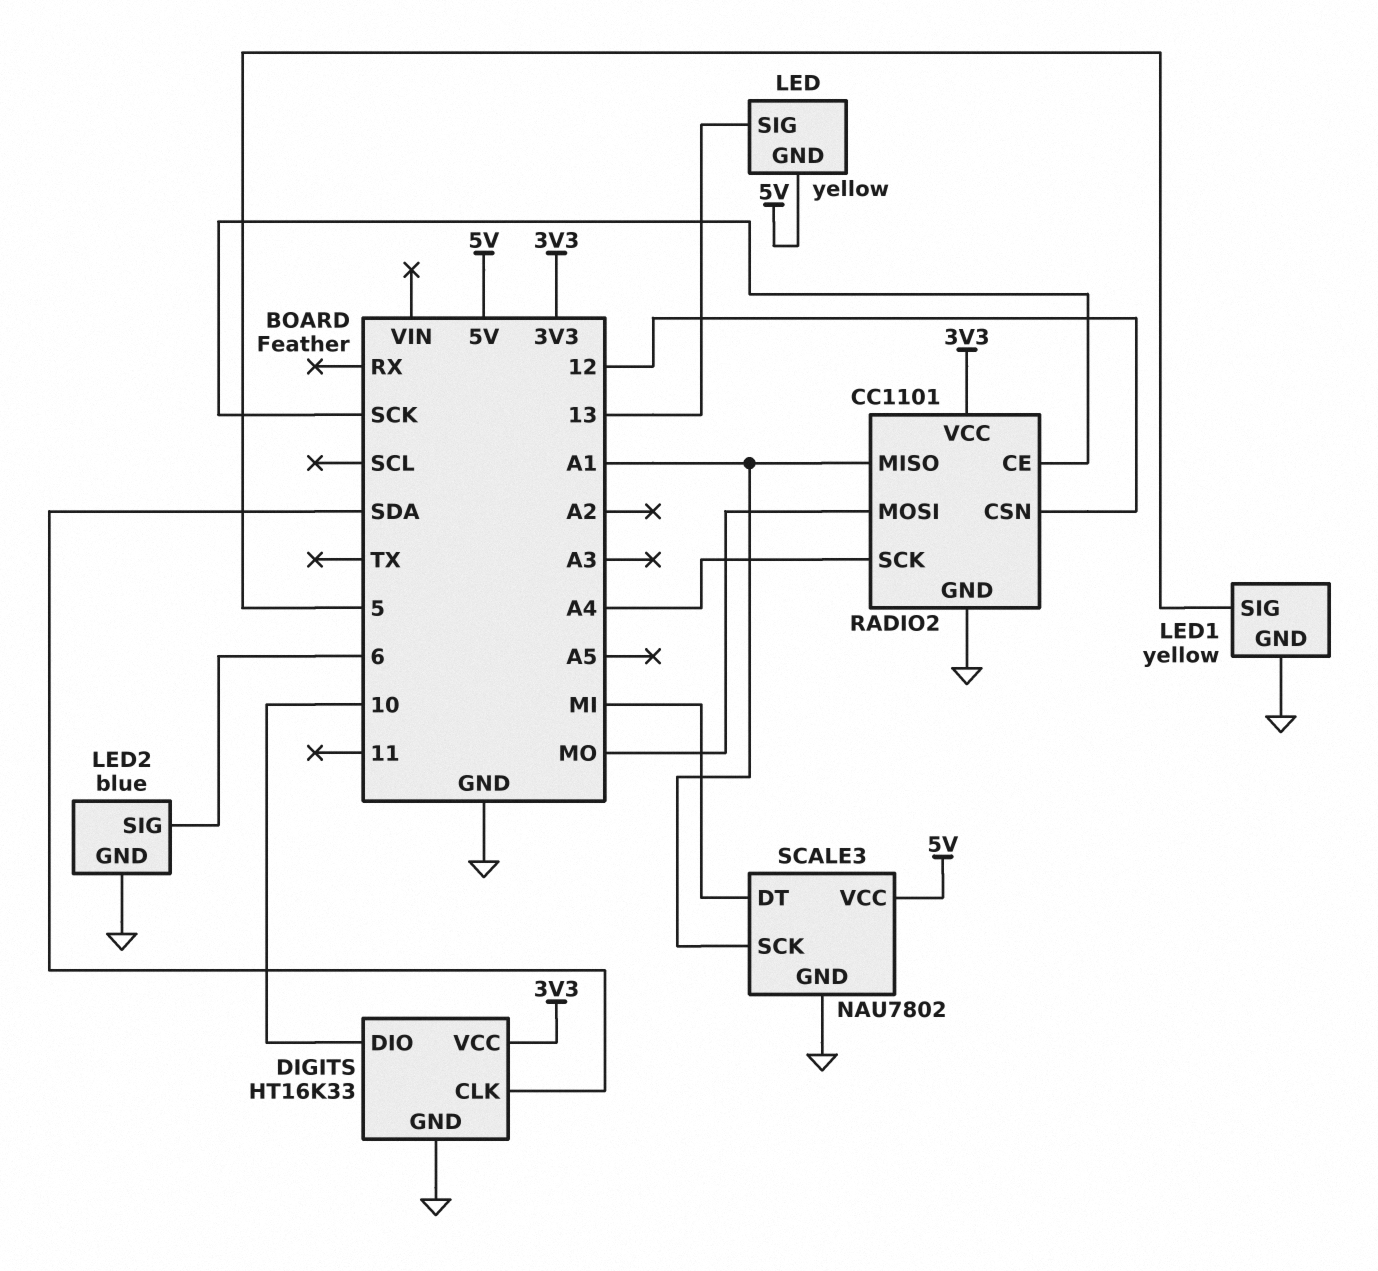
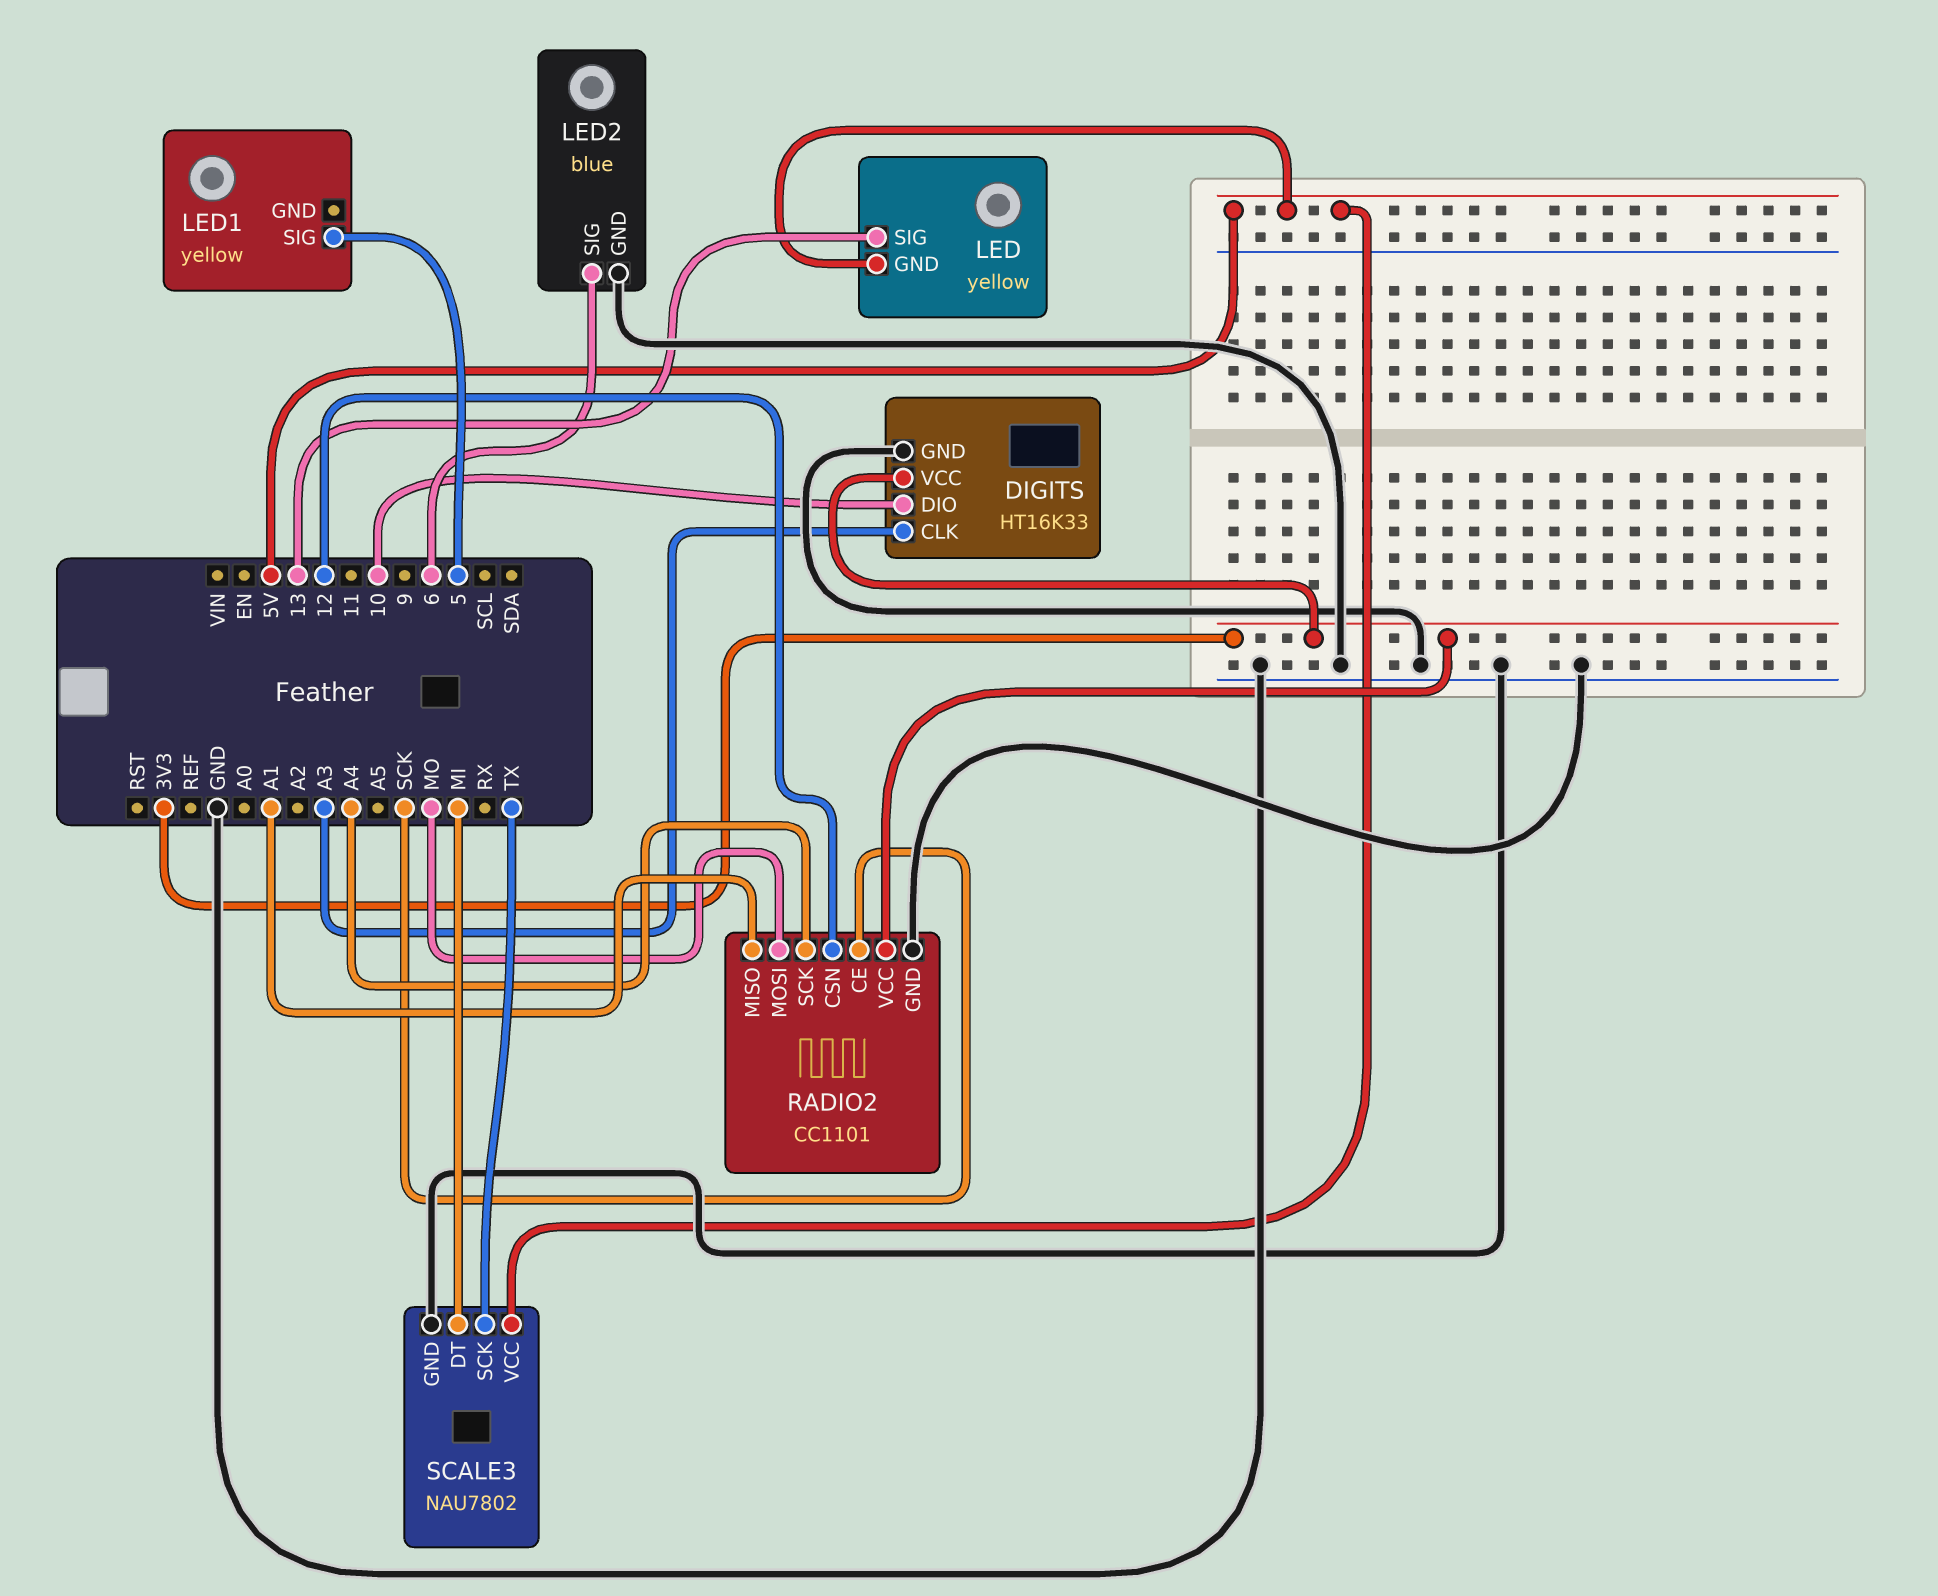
DIGITS pin CLK: SDA -> A3
LED1 pin GND: GND -> none
SCALE3 pin SCK: A1 -> TX

